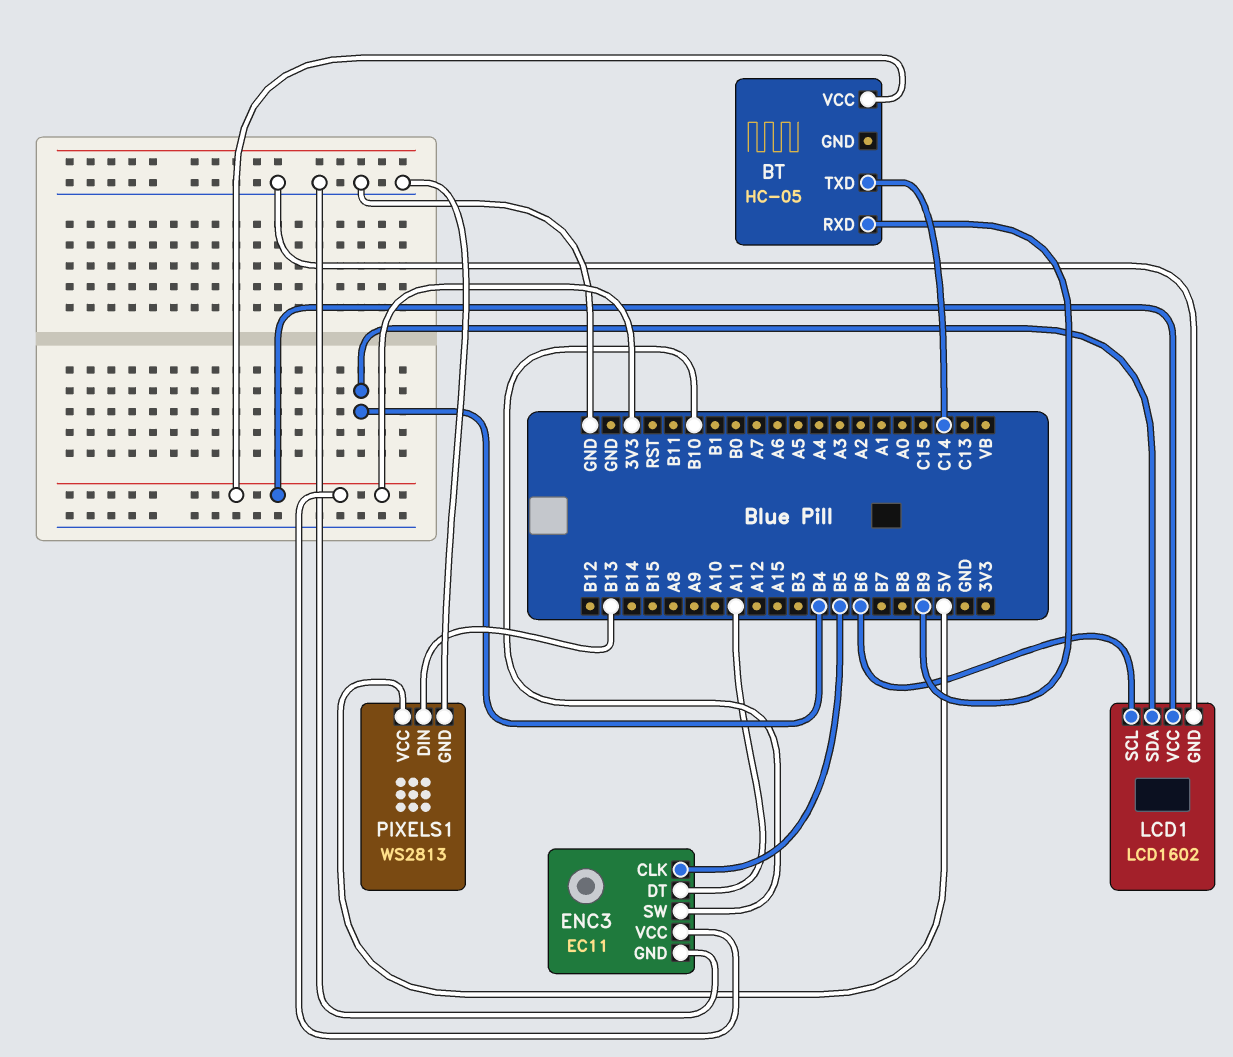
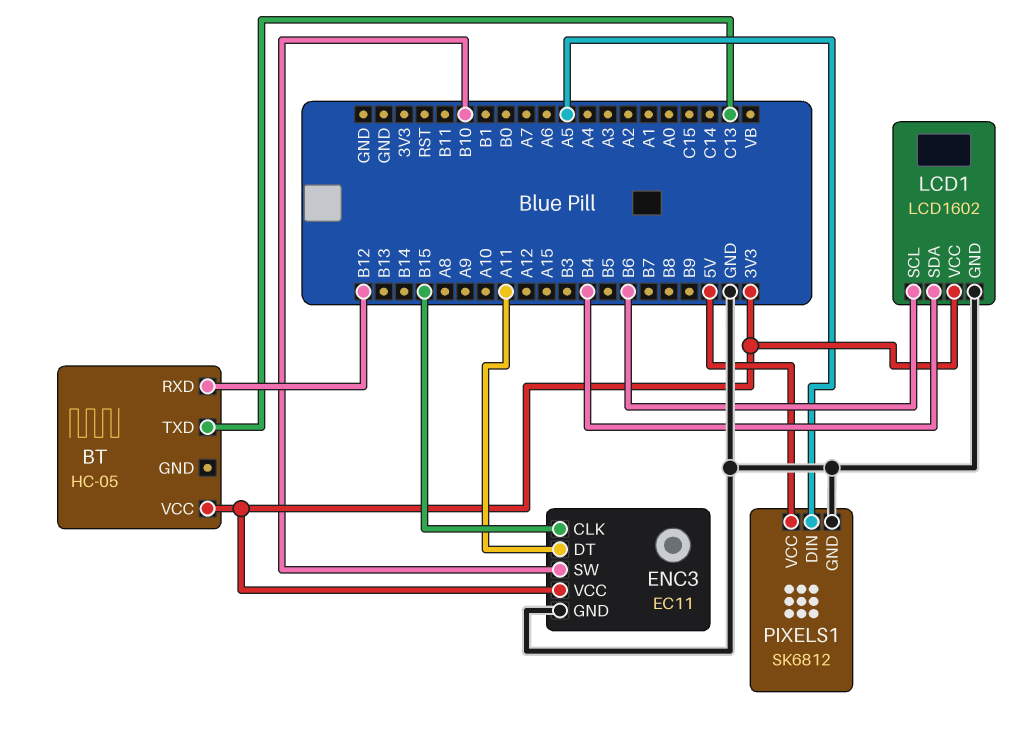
BT pin RXD: B9 -> B12
BT pin TXD: C14 -> C13
ENC3 pin CLK: B5 -> B15
PIXELS1: WS2813 -> SK6812
PIXELS1 pin DIN: B13 -> A5

